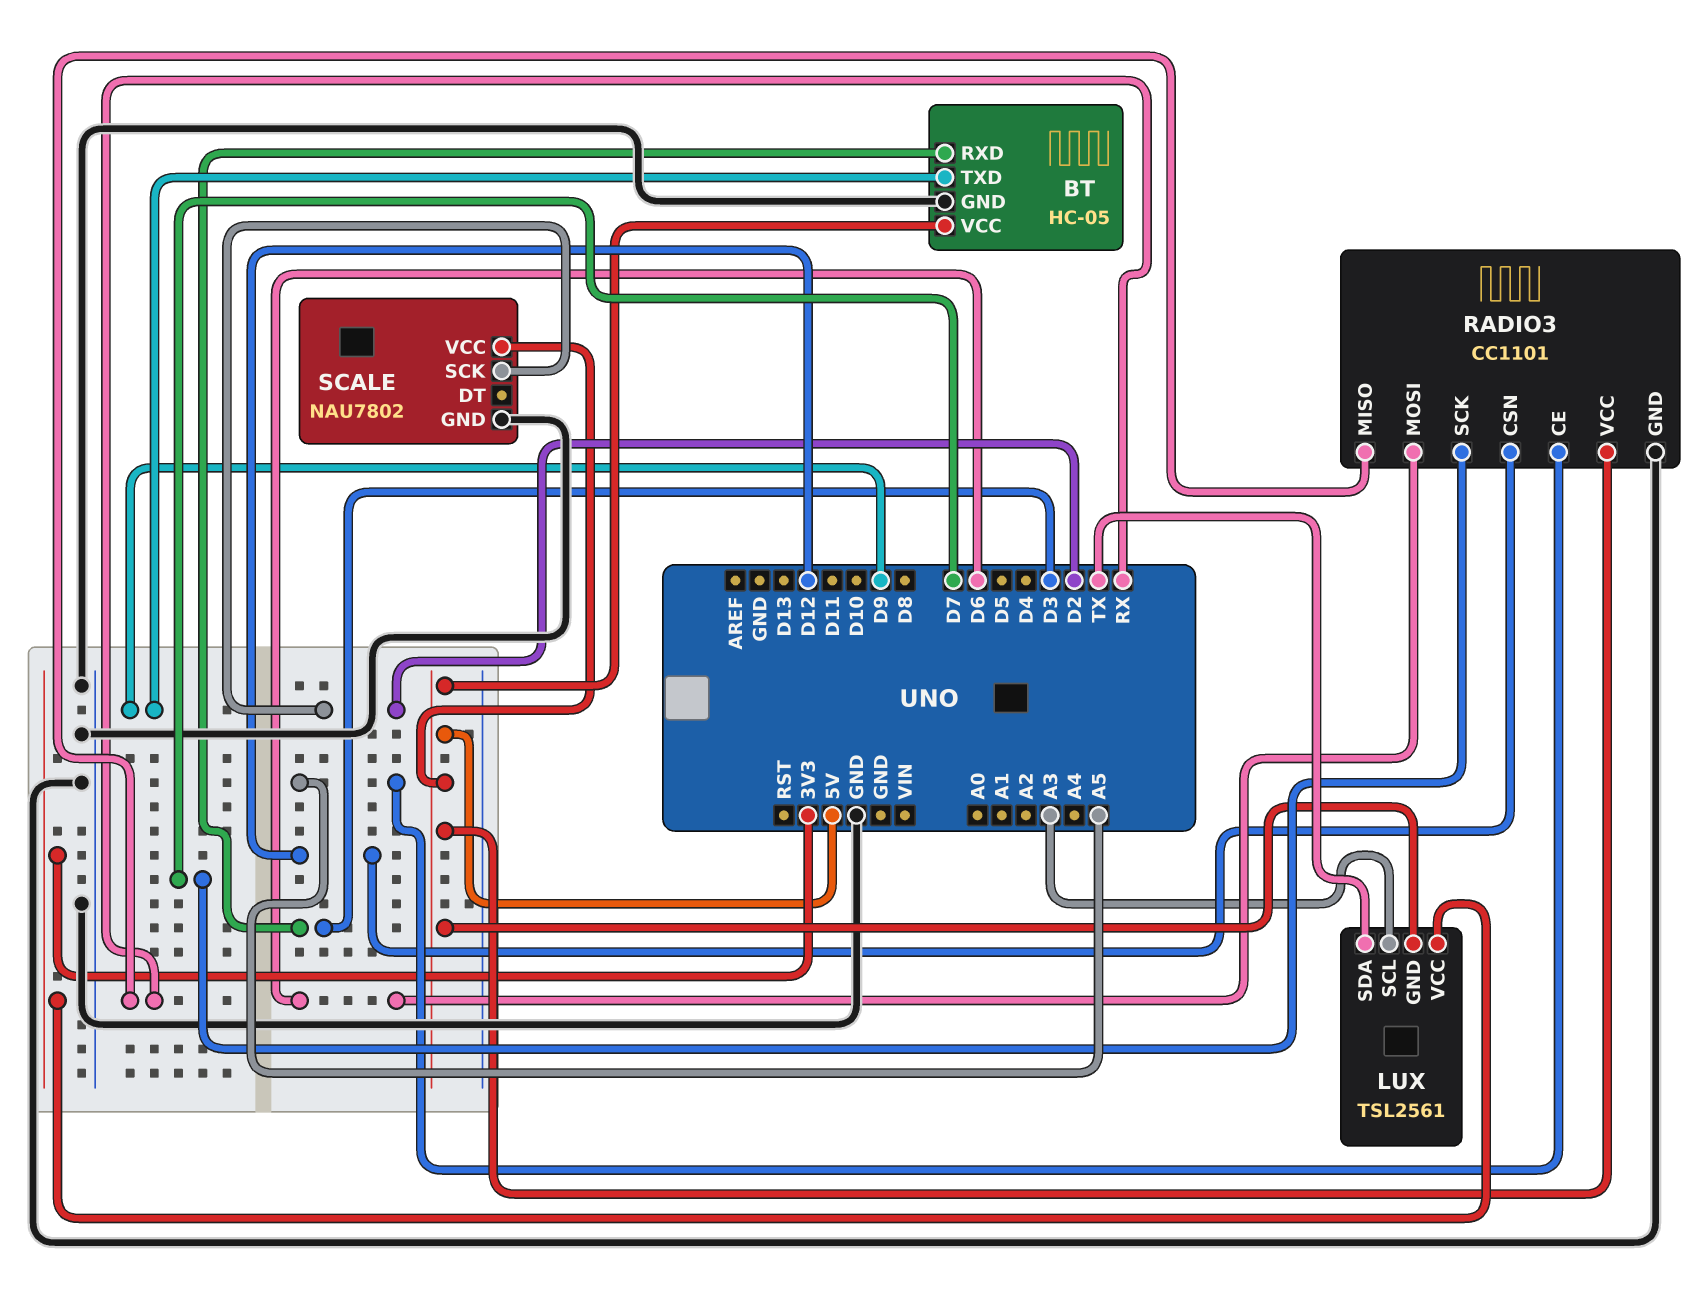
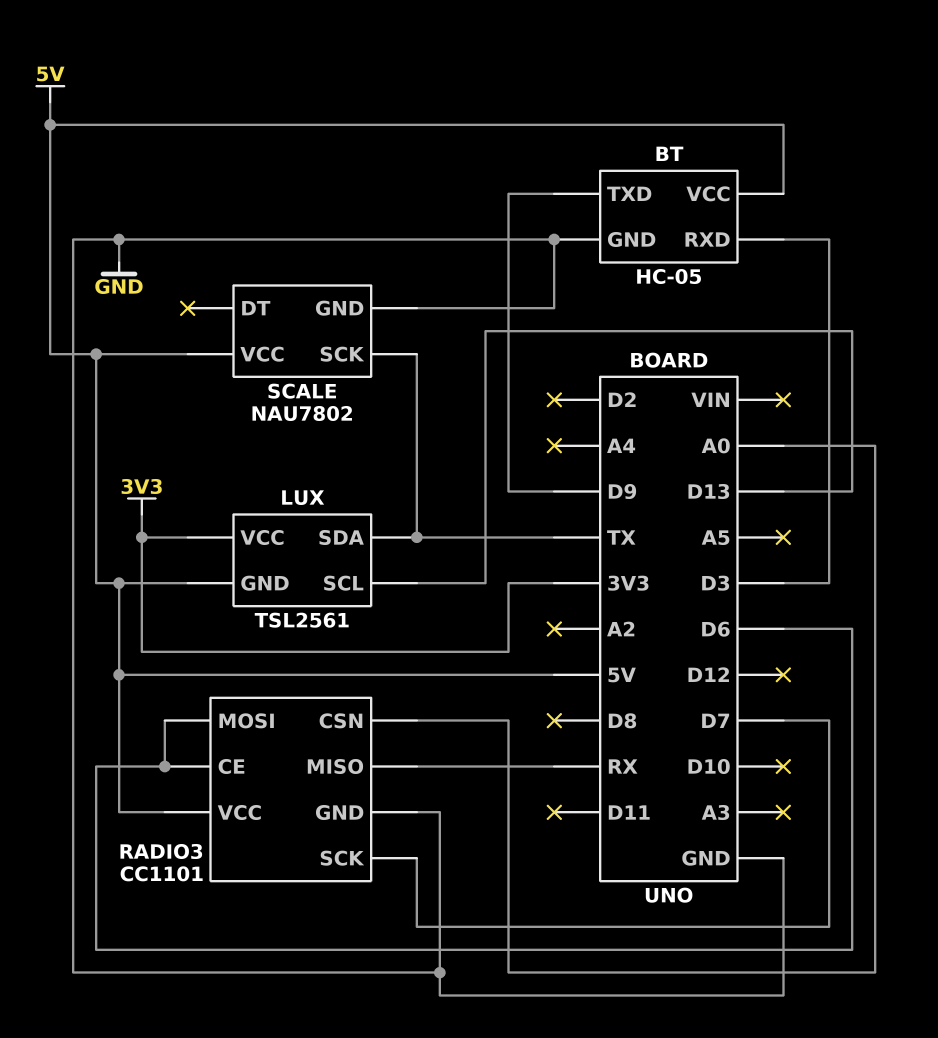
LUX pin SCL: A3 -> D13
RADIO3 pin CE: A5 -> D6
RADIO3 pin CSN: D12 -> A0
SCALE pin SCK: D2 -> TX

